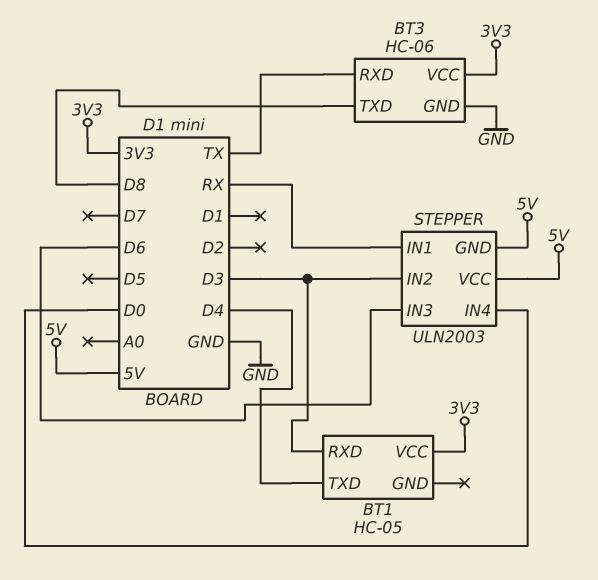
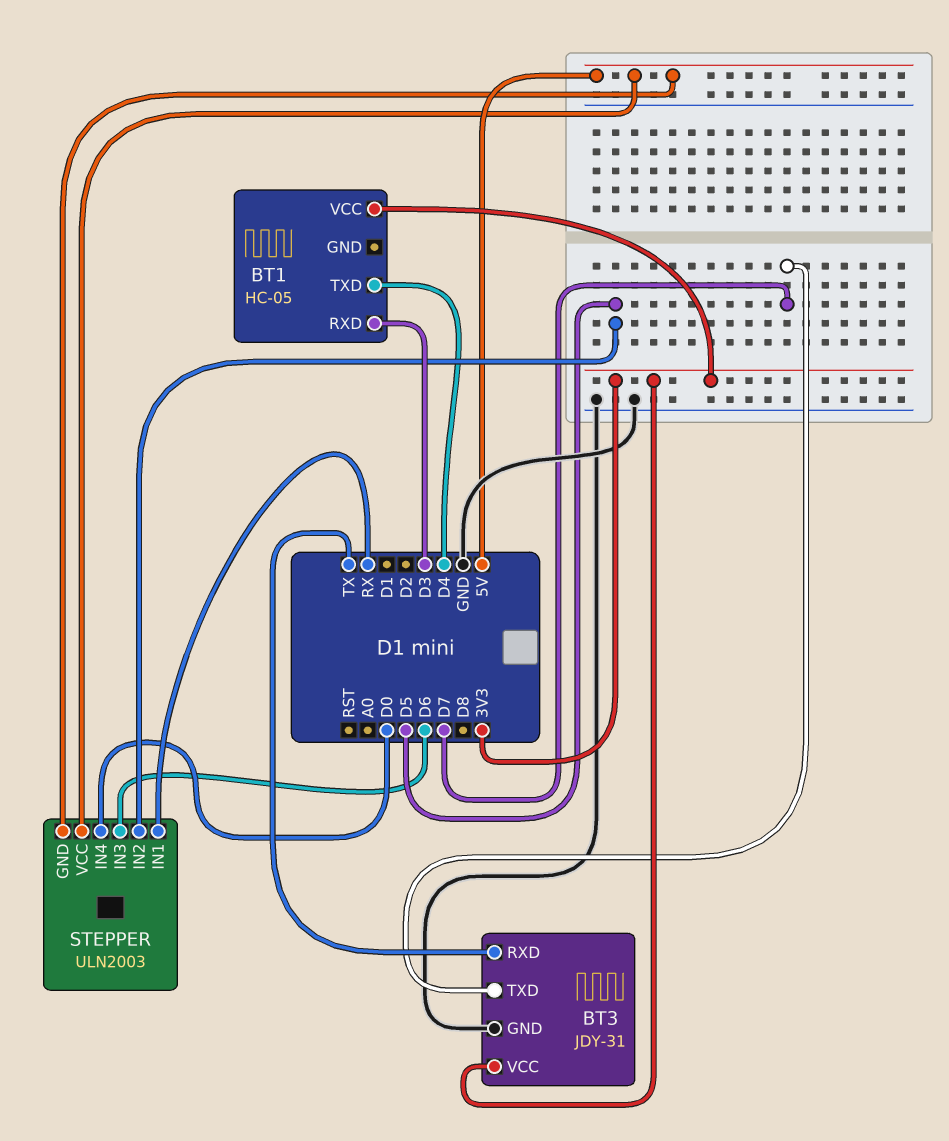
BT3: HC-06 -> JDY-31
BT3 pin TXD: D8 -> D7
STEPPER pin IN2: D3 -> D5

